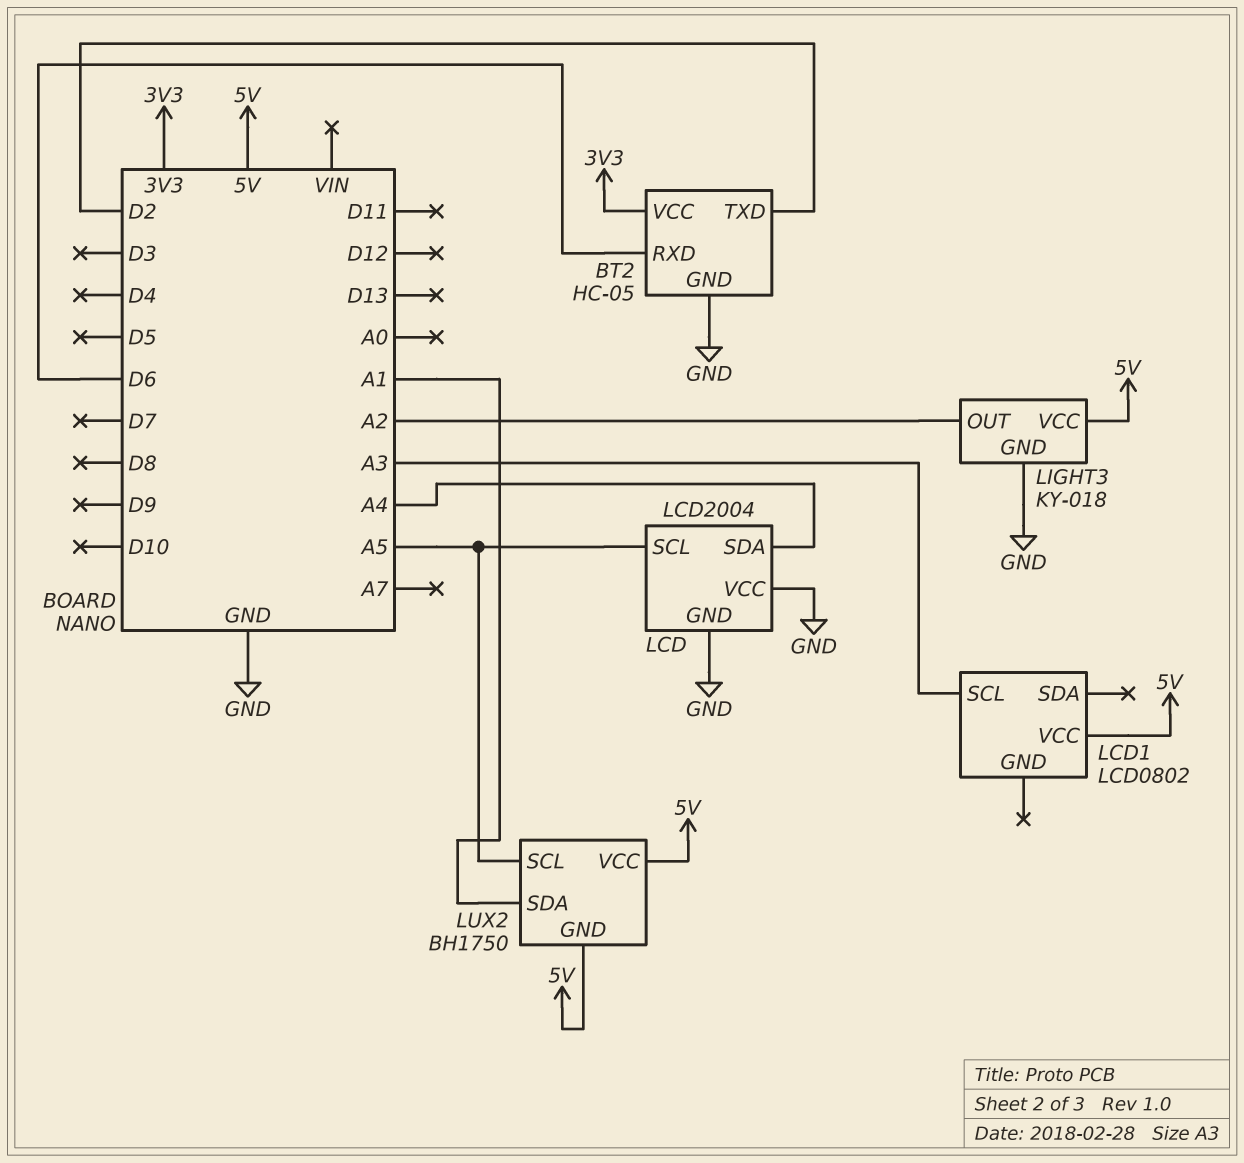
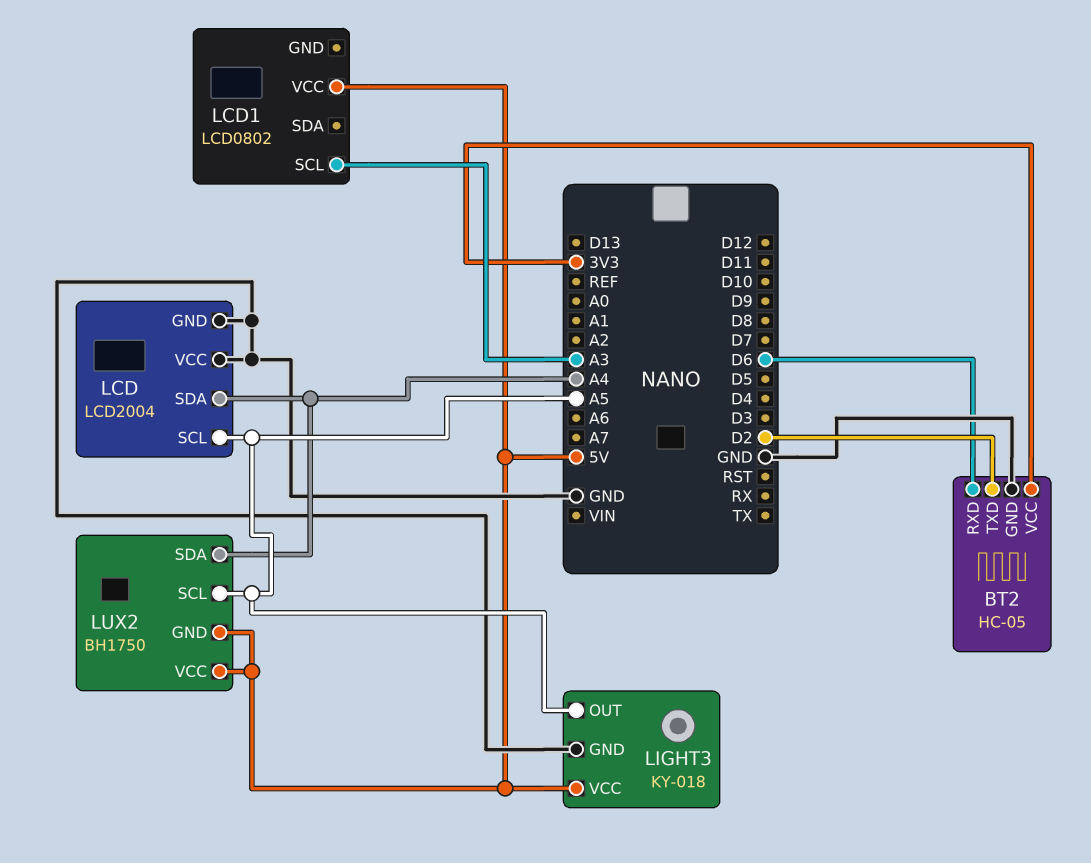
LIGHT3 pin OUT: A2 -> A5
LUX2 pin SDA: A1 -> A4

